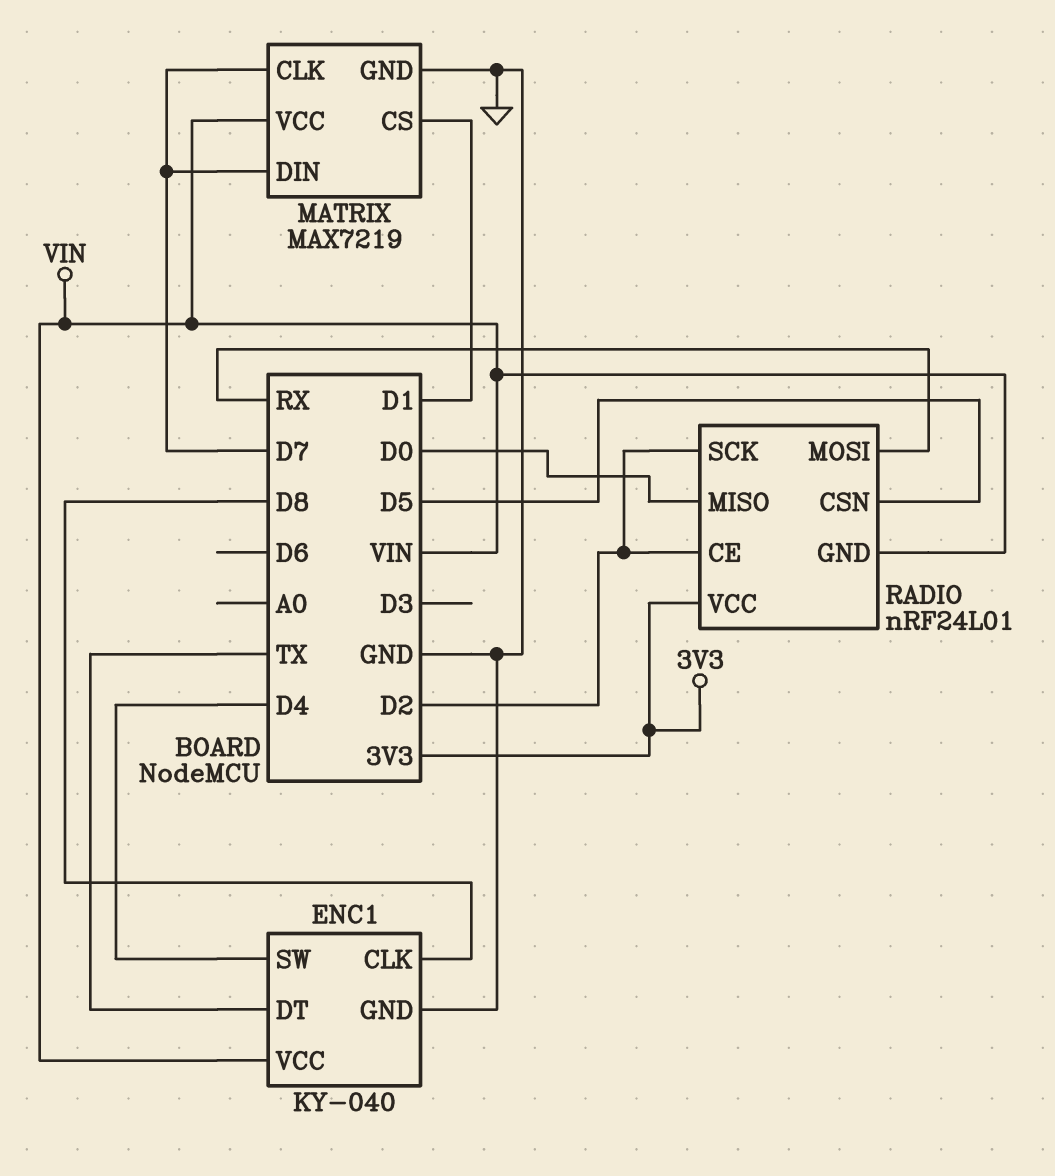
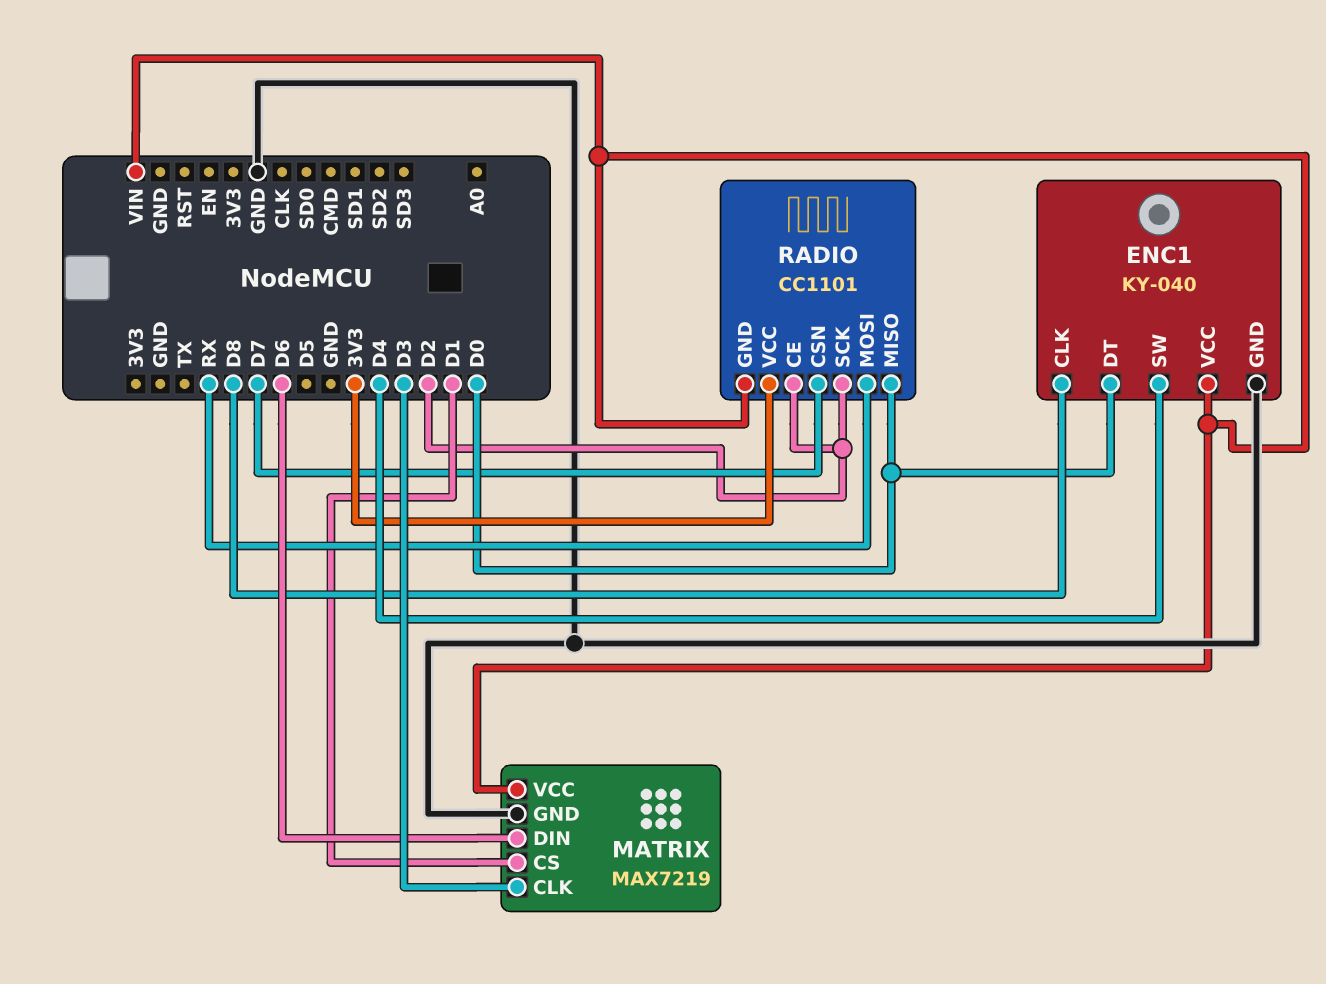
ENC1 pin DT: TX -> D0
MATRIX pin CLK: D7 -> D3
MATRIX pin DIN: D7 -> D6
RADIO: nRF24L01 -> CC1101
RADIO pin CSN: D5 -> D7

